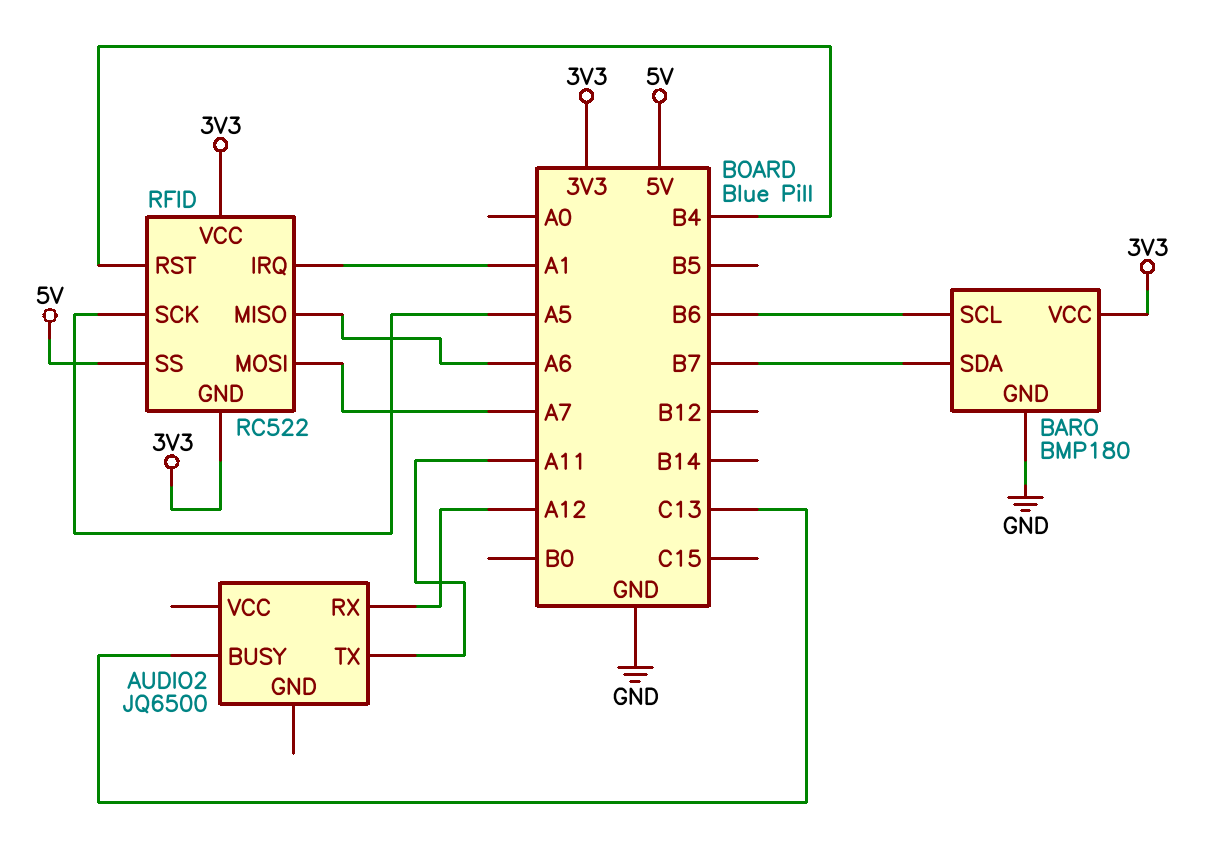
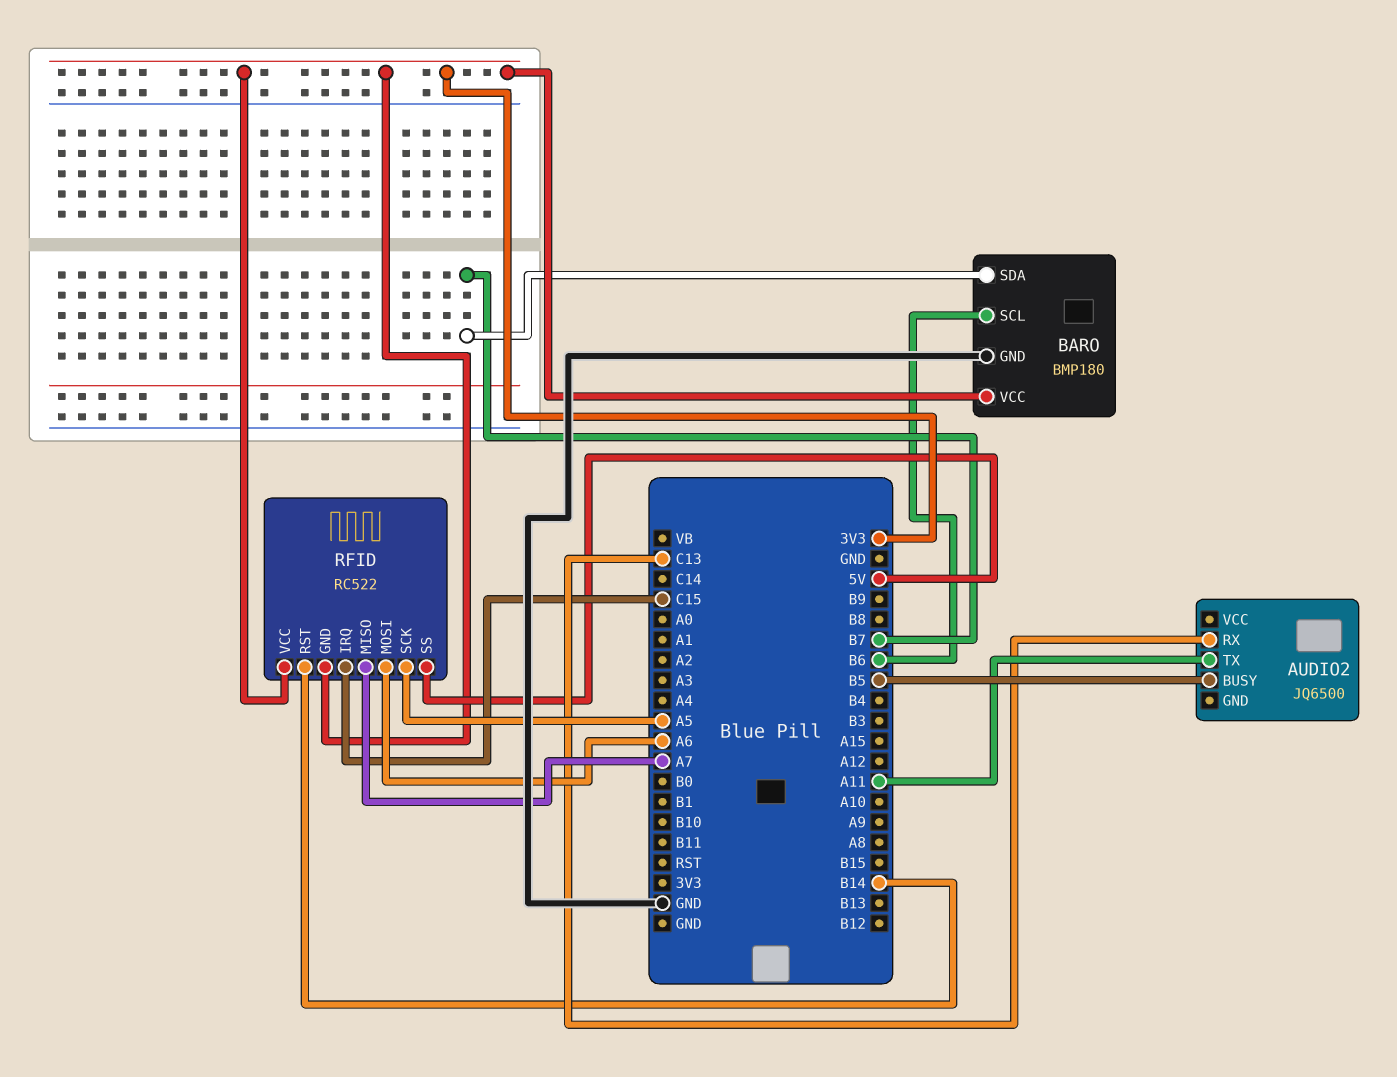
AUDIO2 pin BUSY: C13 -> B5
AUDIO2 pin RX: A12 -> C13
RFID pin IRQ: A1 -> C15
RFID pin MISO: A6 -> A7
RFID pin MOSI: A7 -> A6
RFID pin RST: B4 -> B14

